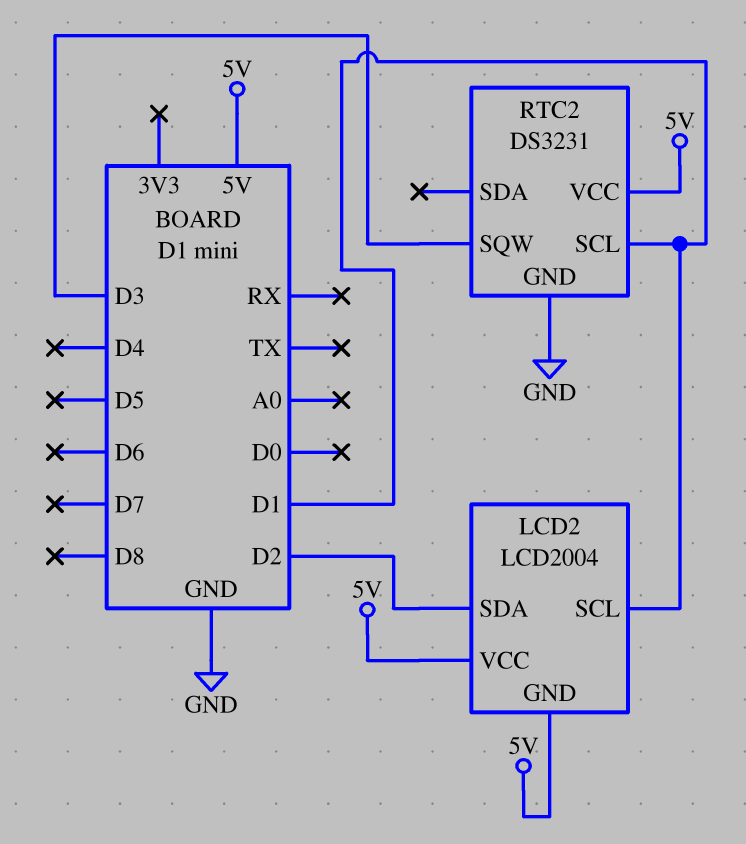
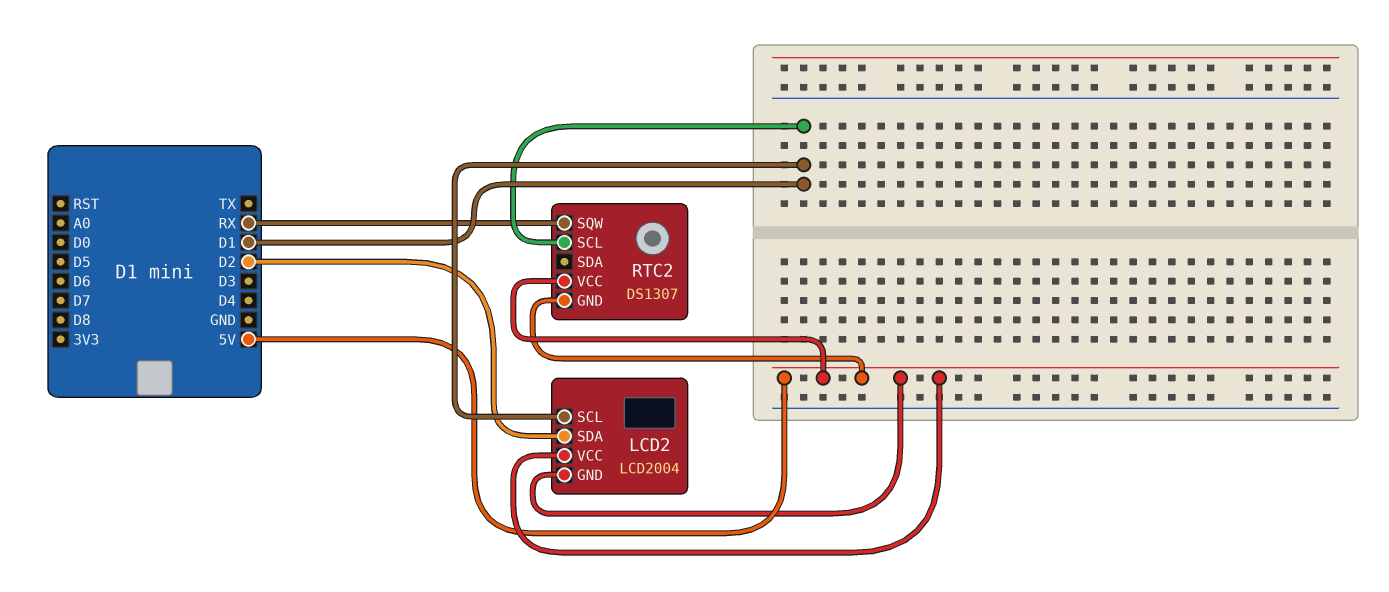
RTC2: DS3231 -> DS1307
RTC2 pin GND: GND -> 5V
RTC2 pin SQW: D3 -> RX

